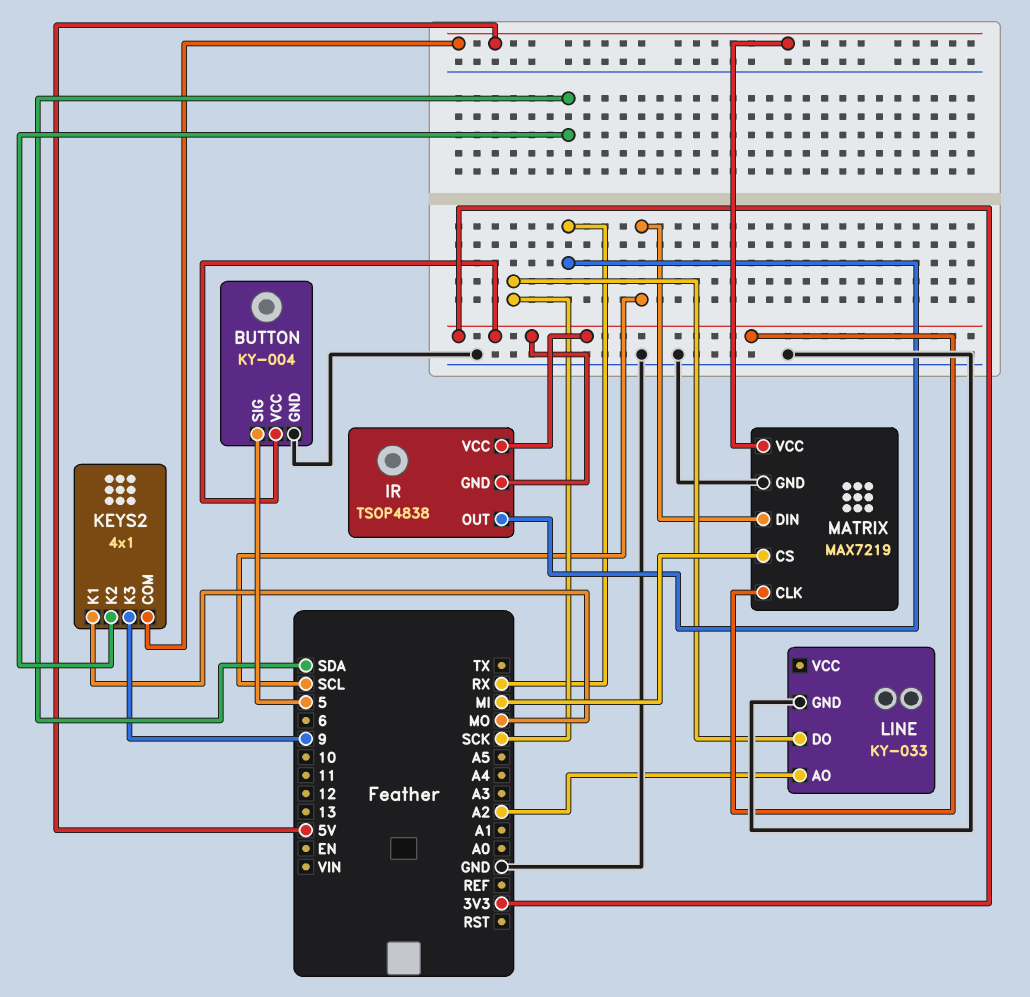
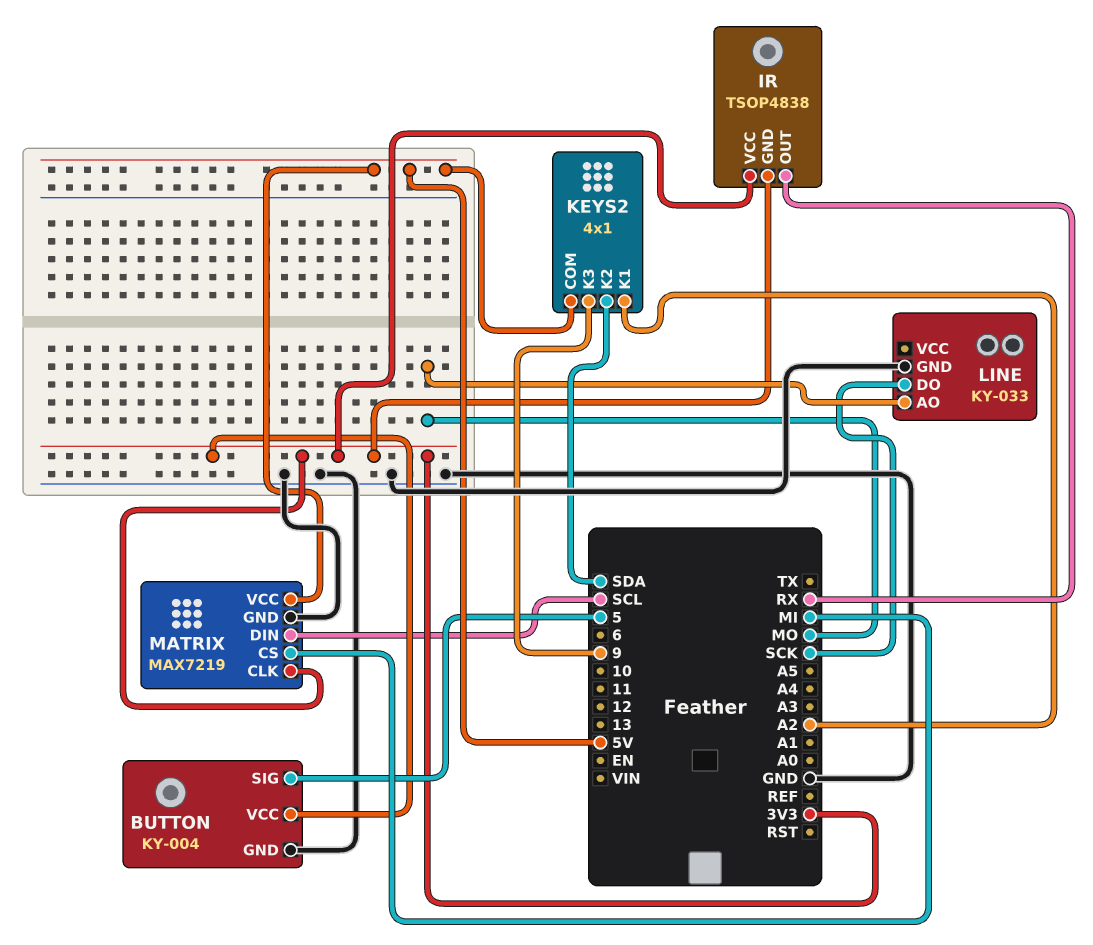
KEYS2 pin K1: MO -> A2
LINE pin AO: A2 -> MO

